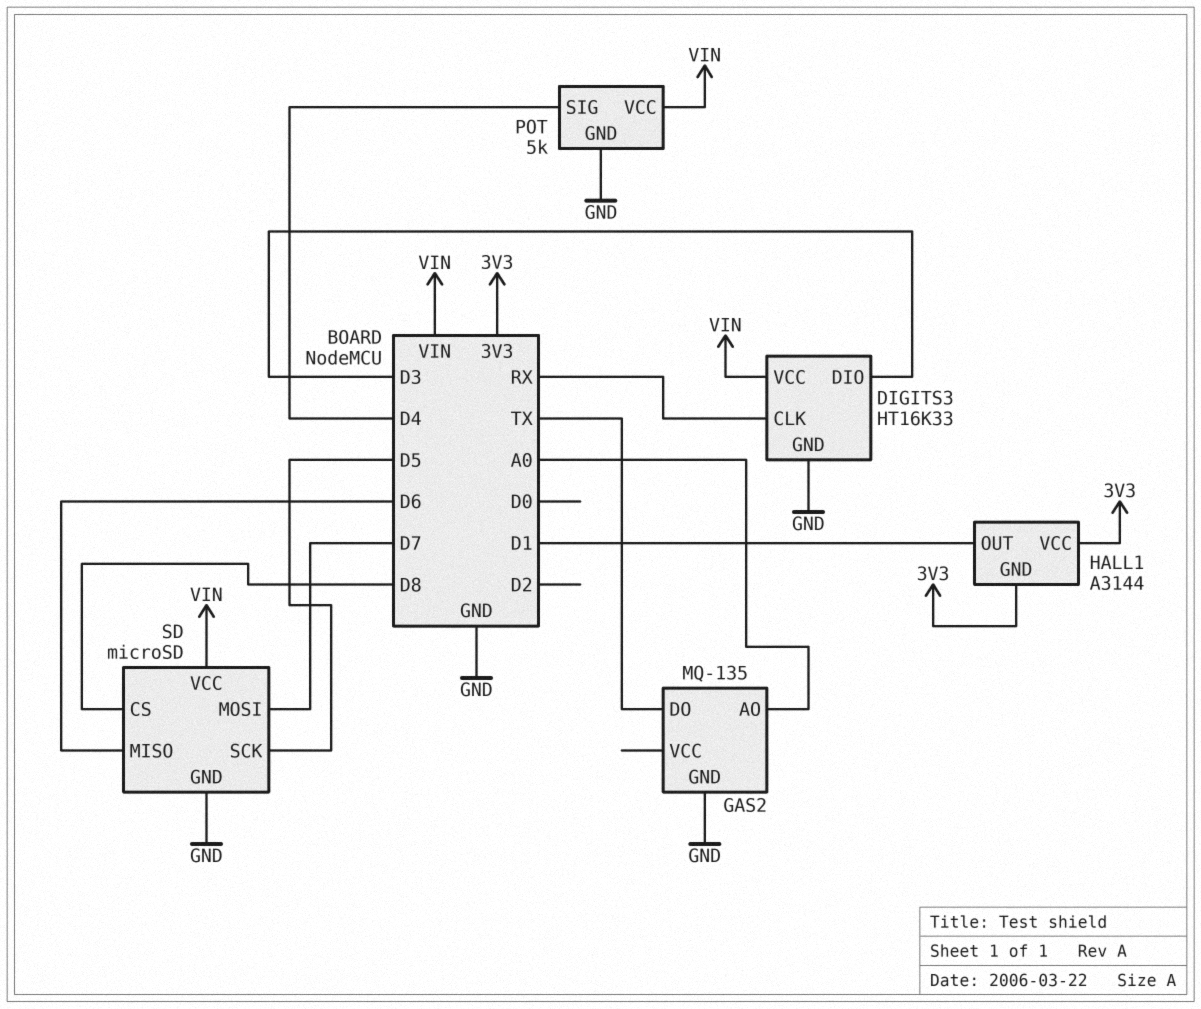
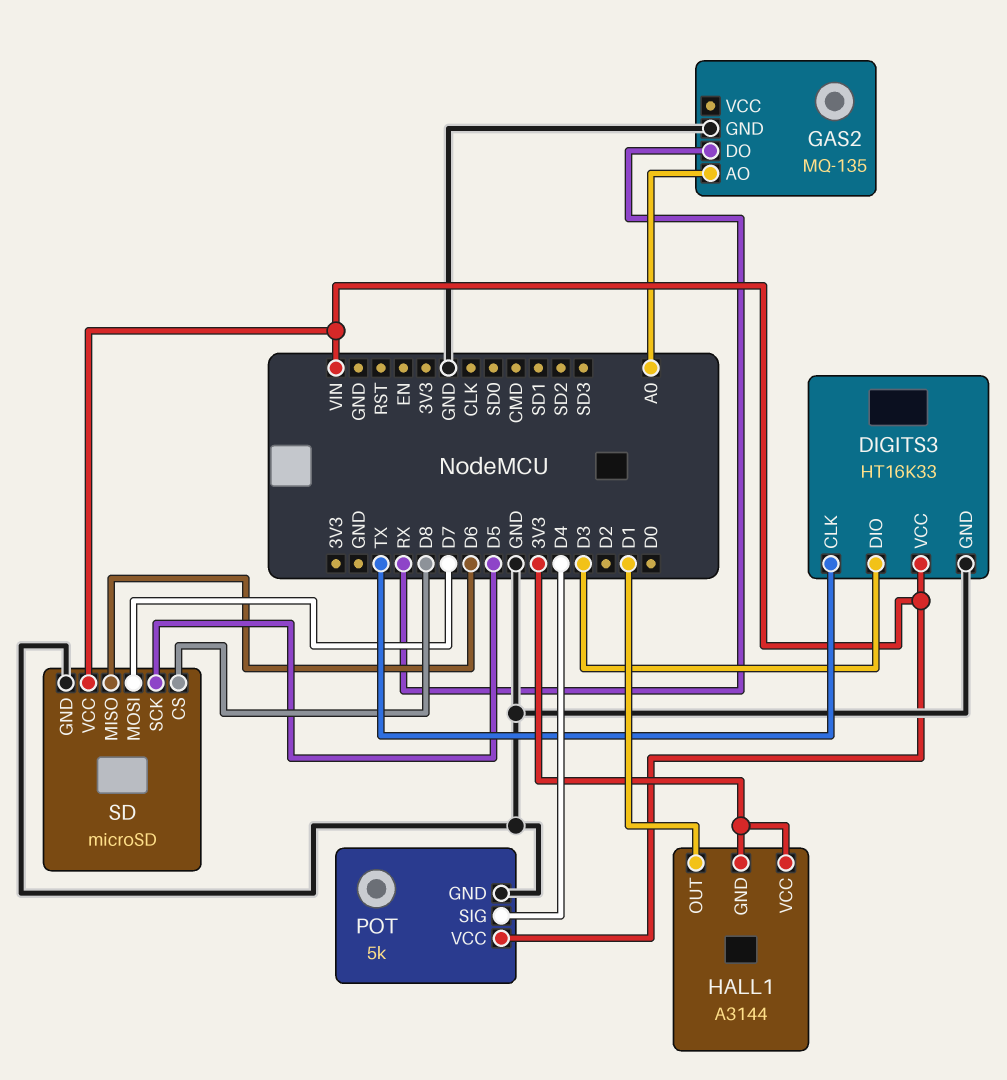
DIGITS3 pin CLK: RX -> TX
GAS2 pin DO: TX -> RX

